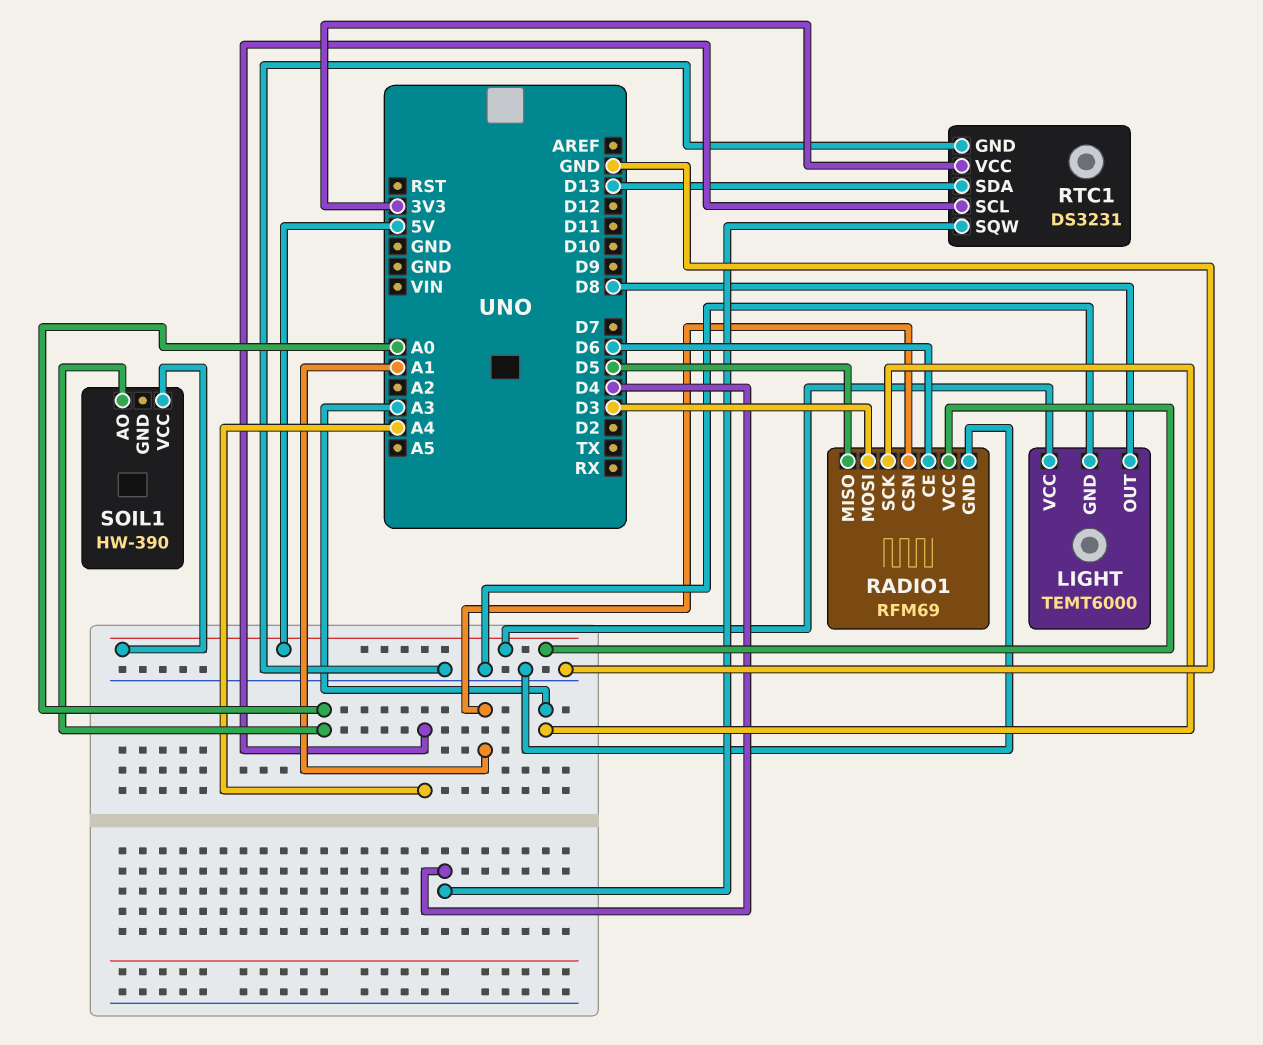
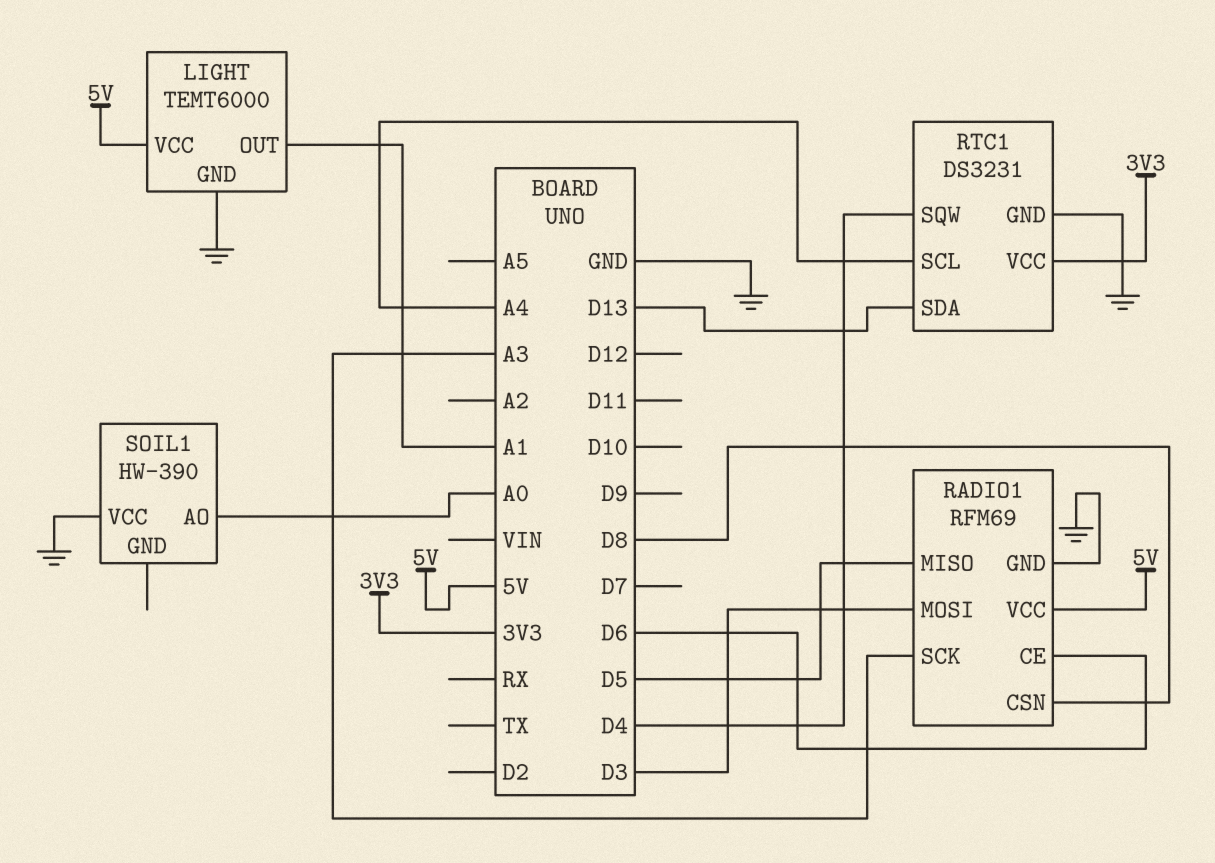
LIGHT pin OUT: D8 -> A1
RADIO1 pin CSN: A1 -> D8
SOIL1 pin VCC: 5V -> GND

